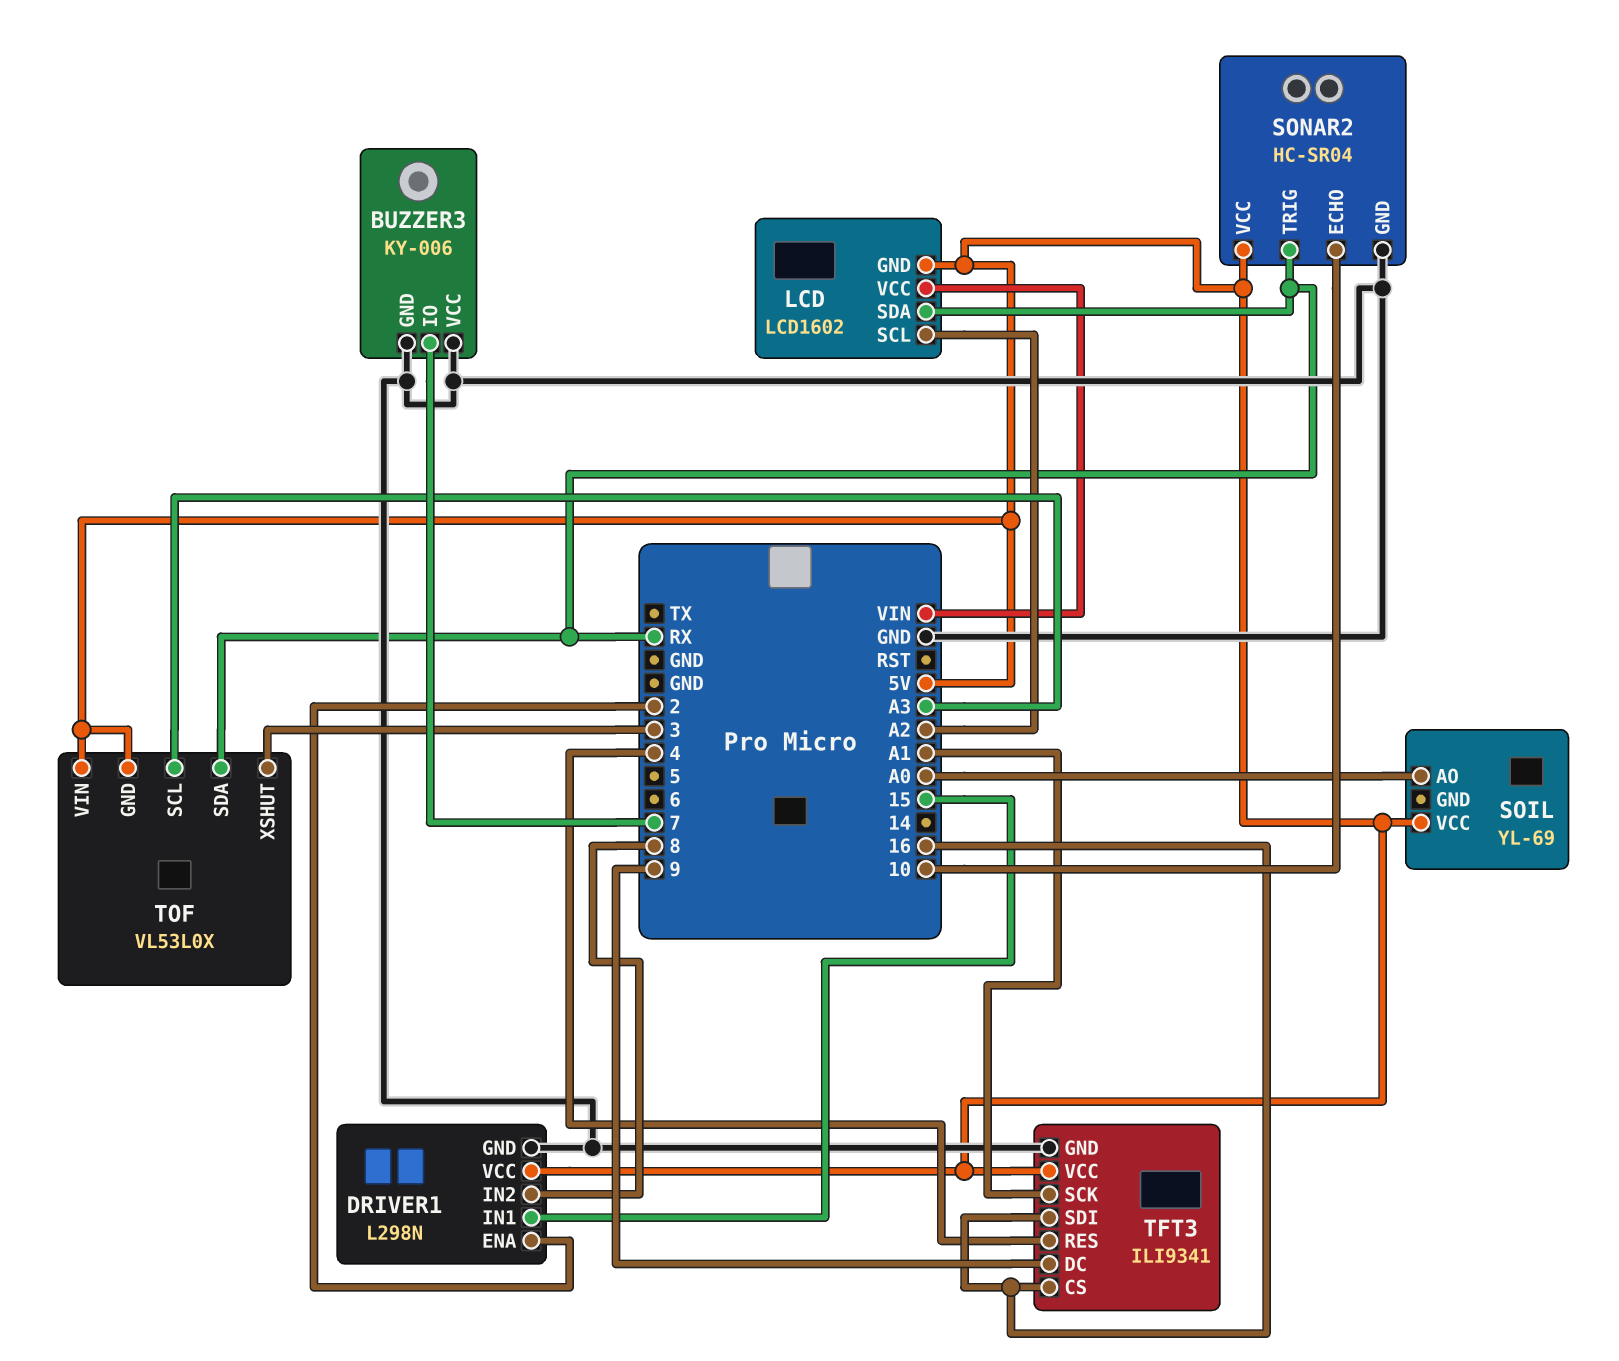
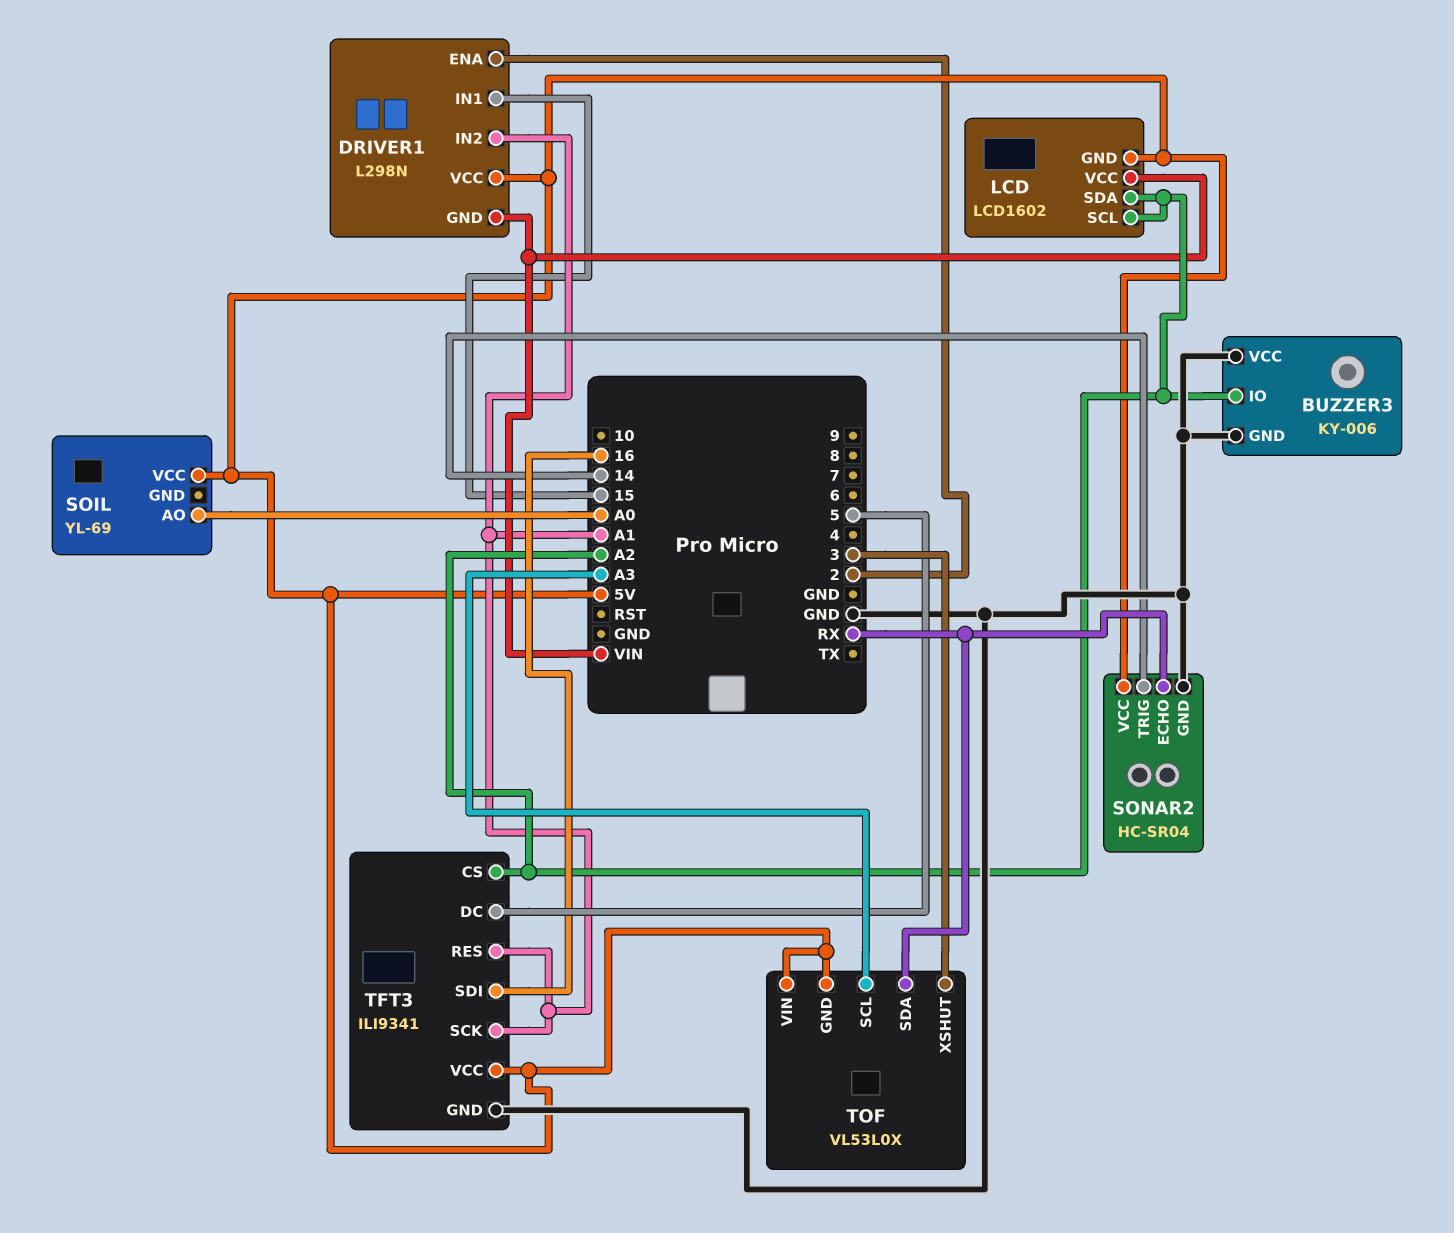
BUZZER3 pin IO: 7 -> A2
DRIVER1 pin GND: GND -> VIN
DRIVER1 pin IN2: 8 -> A1
LCD pin SDA: RX -> A2
SONAR2 pin ECHO: 10 -> RX
SONAR2 pin TRIG: RX -> 14
TFT3 pin CS: 16 -> A2
TFT3 pin DC: 9 -> 5
TFT3 pin RES: 4 -> A1

